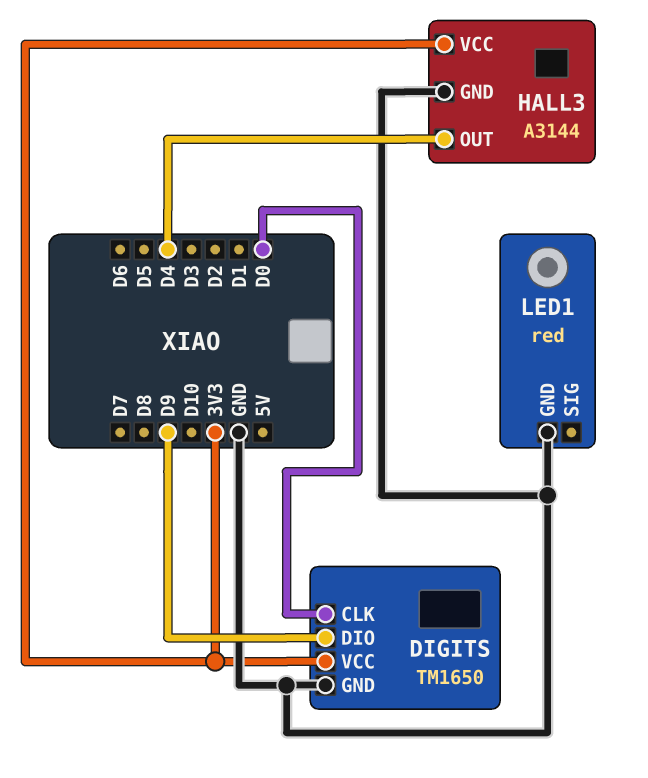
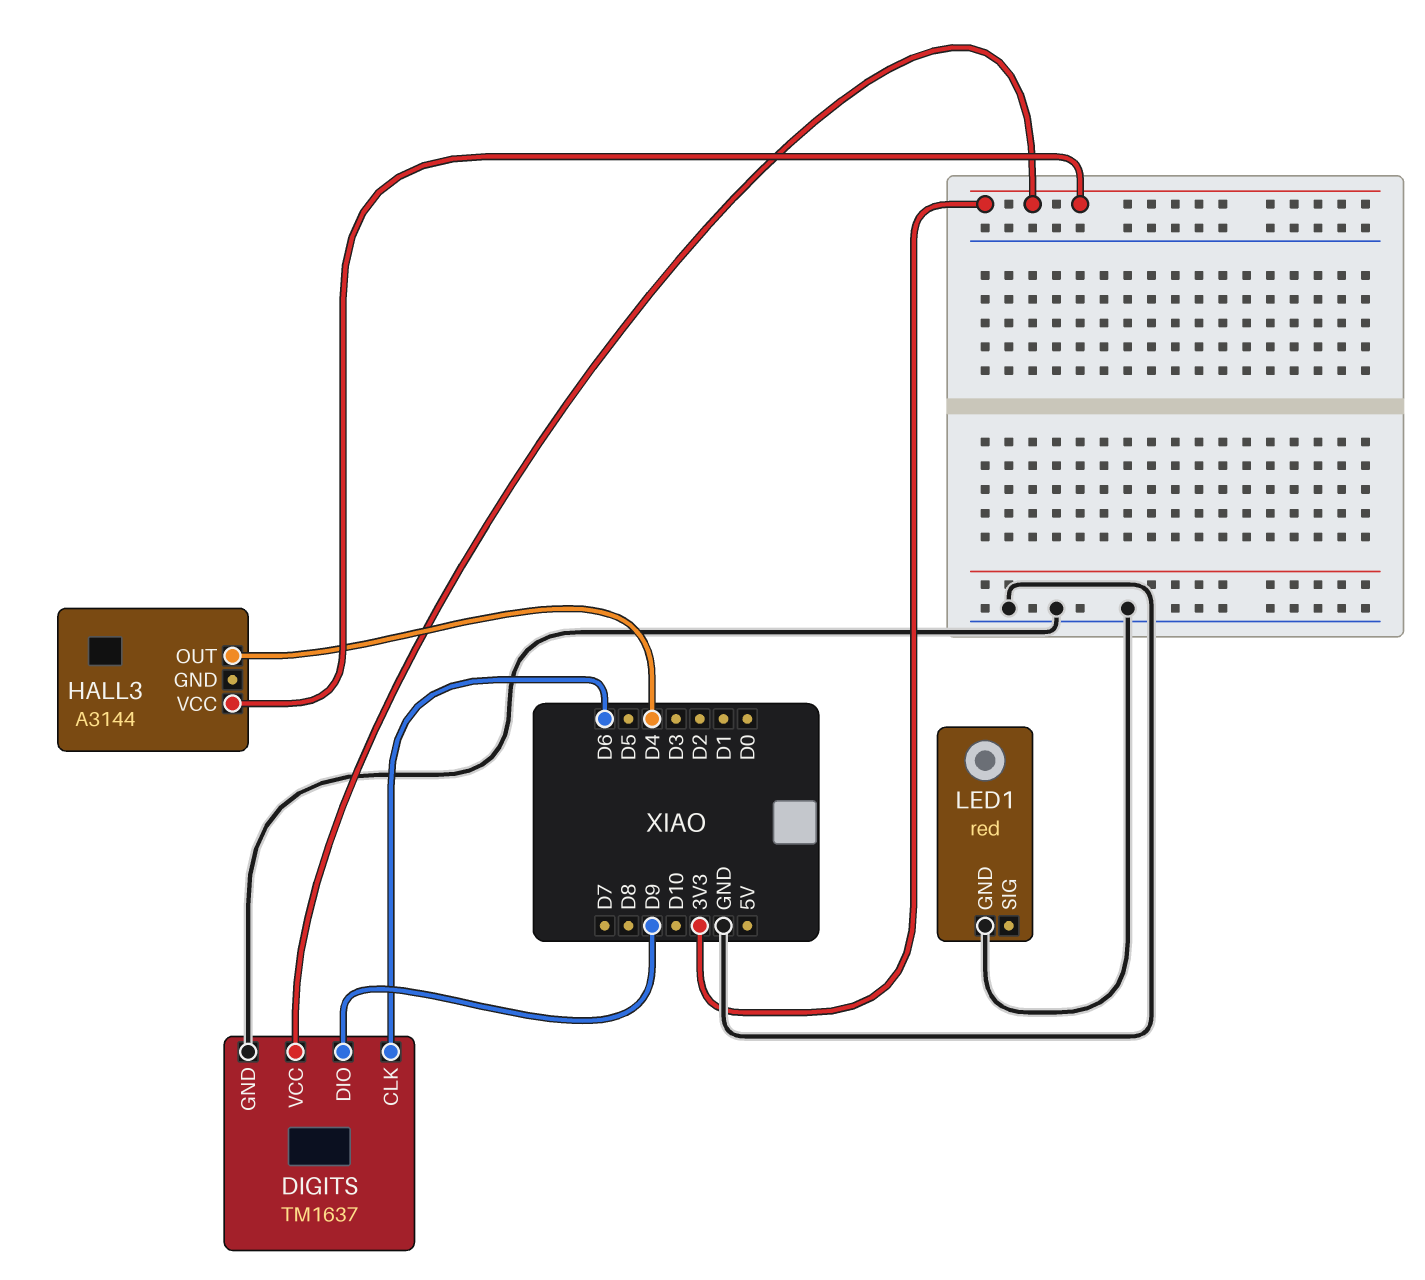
DIGITS: TM1650 -> TM1637
DIGITS pin CLK: D0 -> D6
HALL3 pin GND: GND -> none

